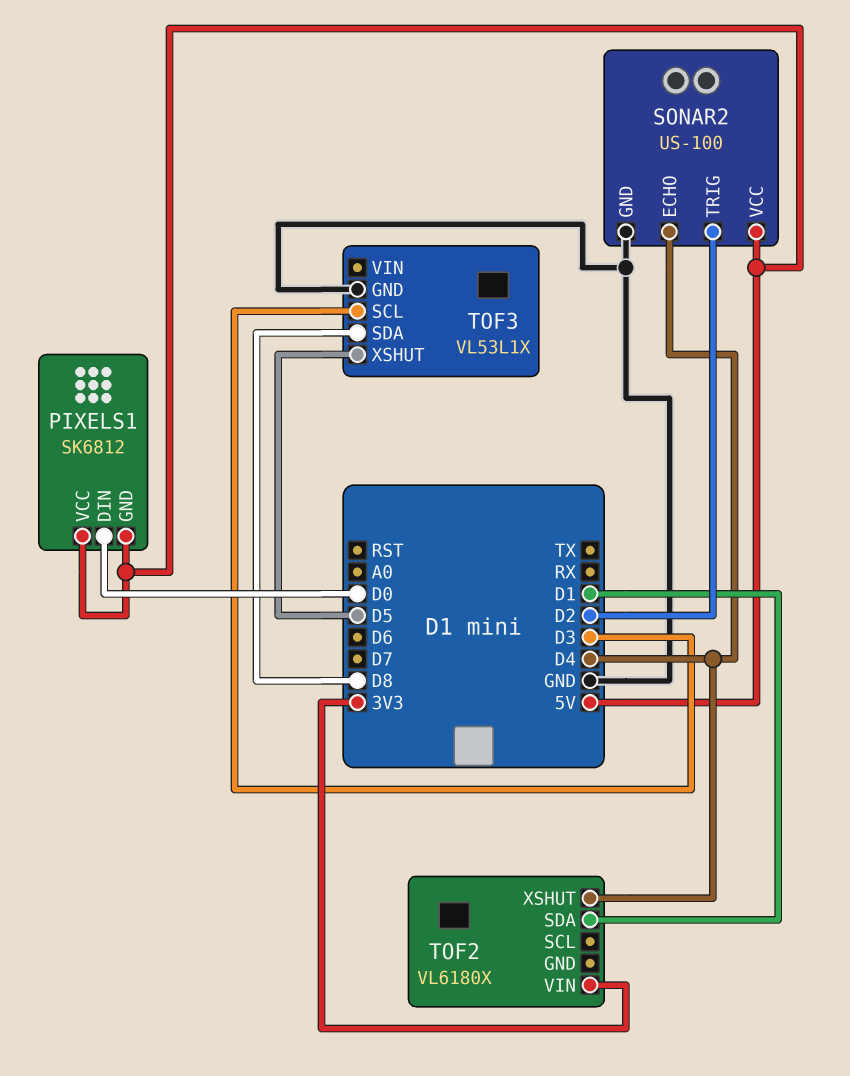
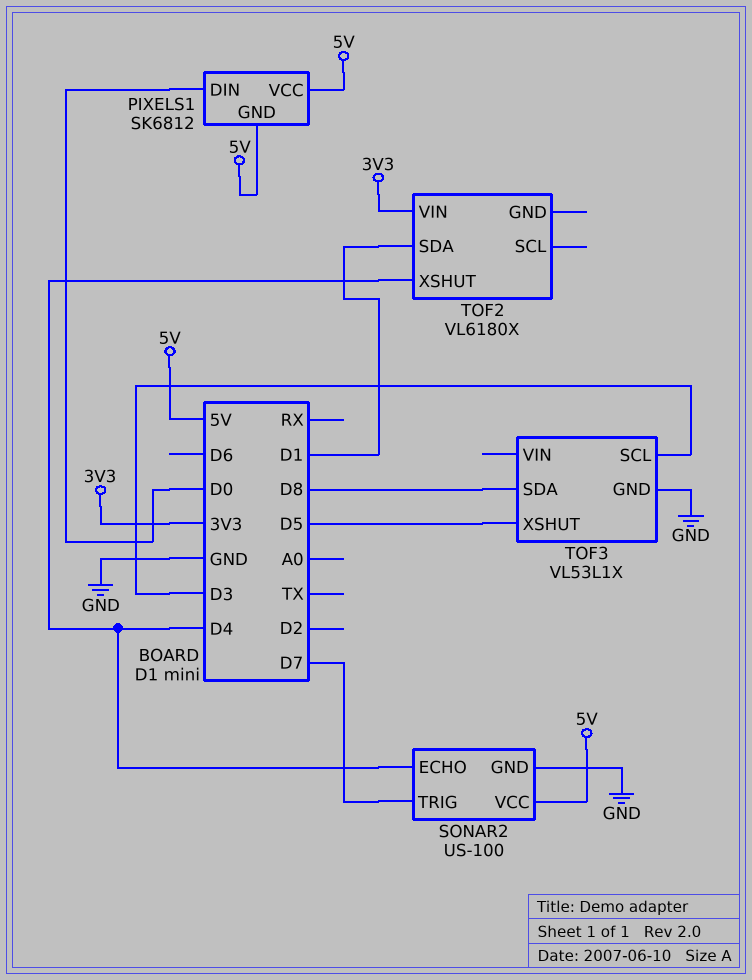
SONAR2 pin TRIG: D2 -> D7

